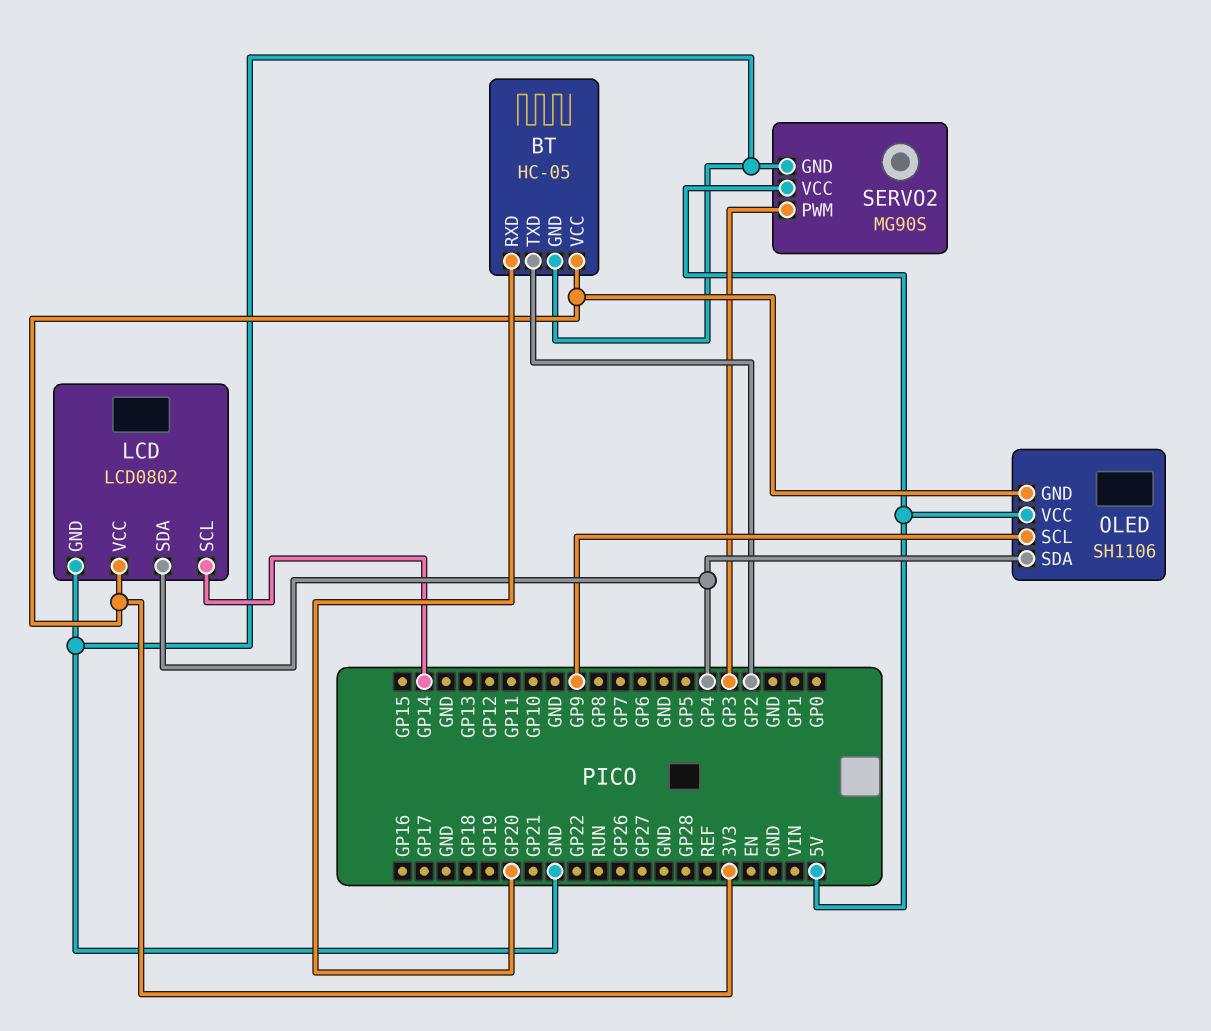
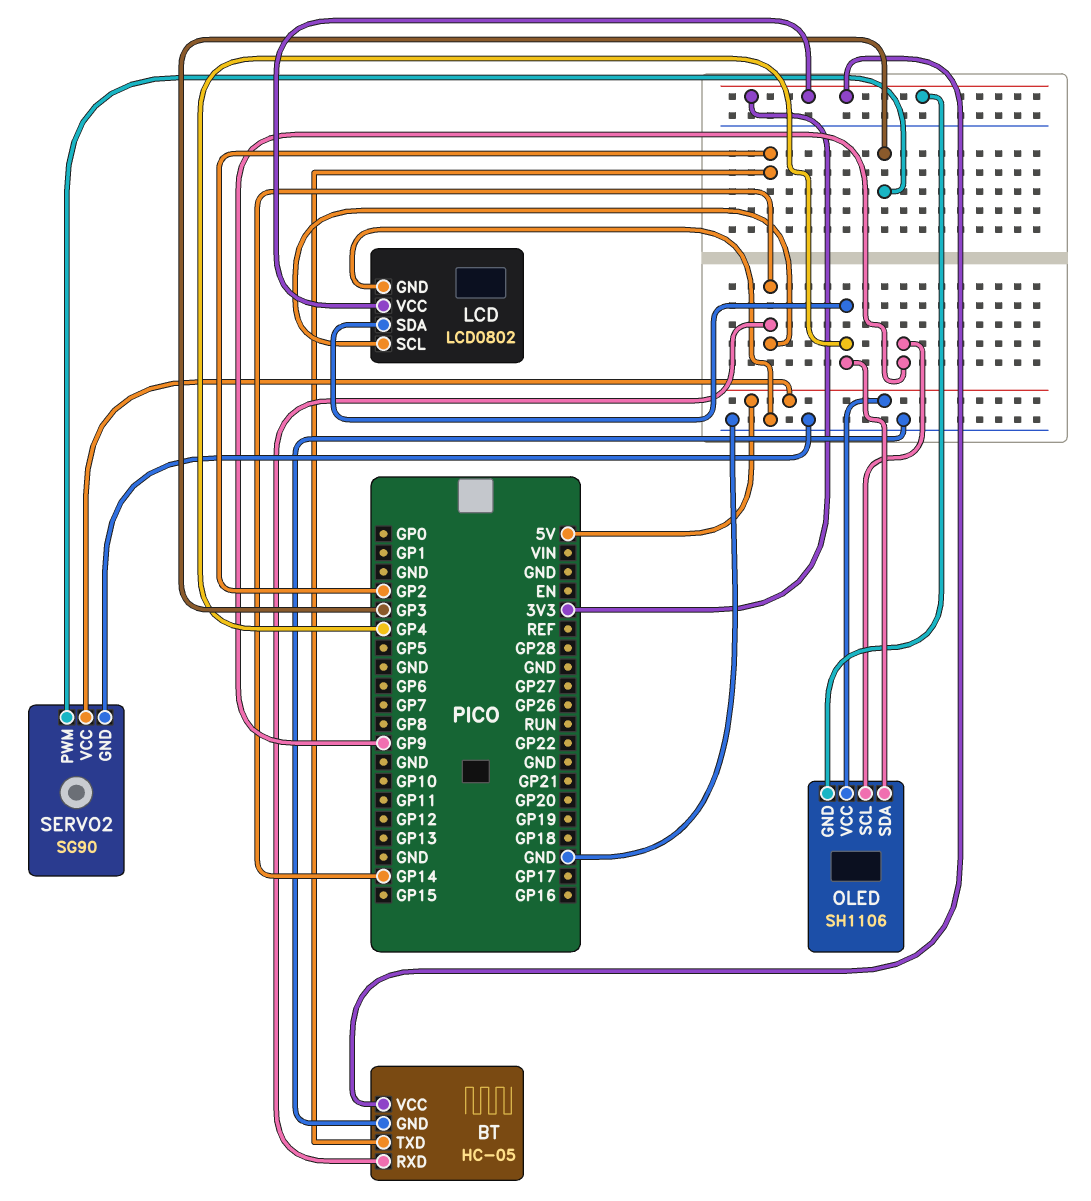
BT pin RXD: GP20 -> GP14
SERVO2: MG90S -> SG90

